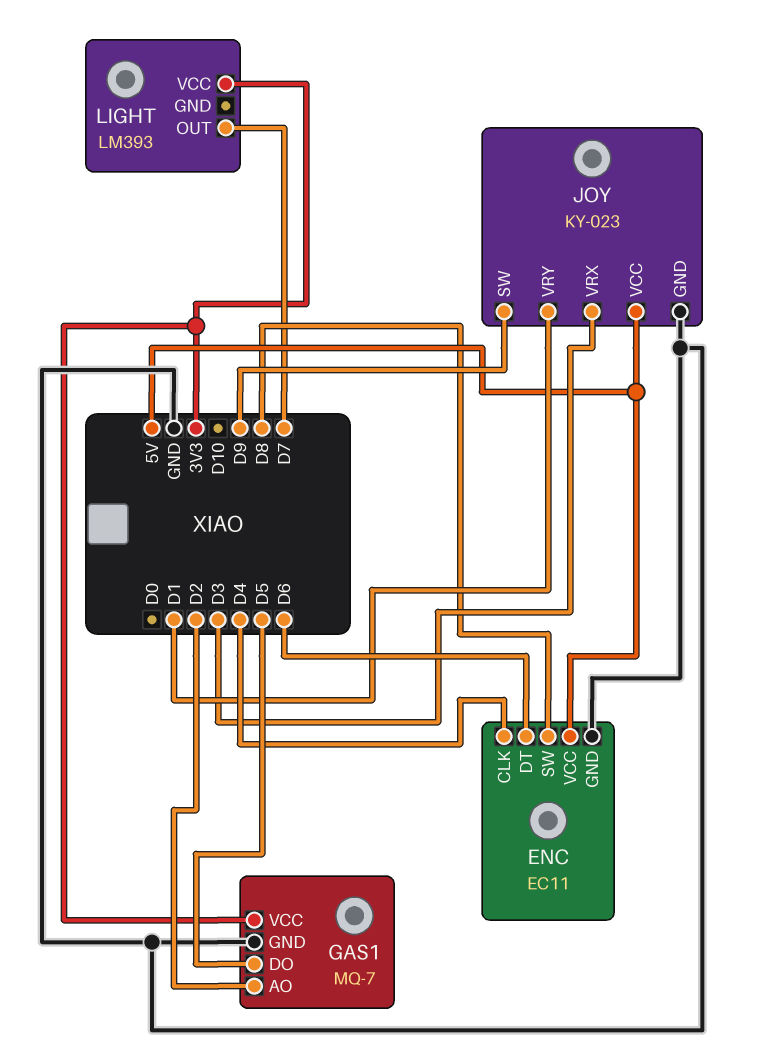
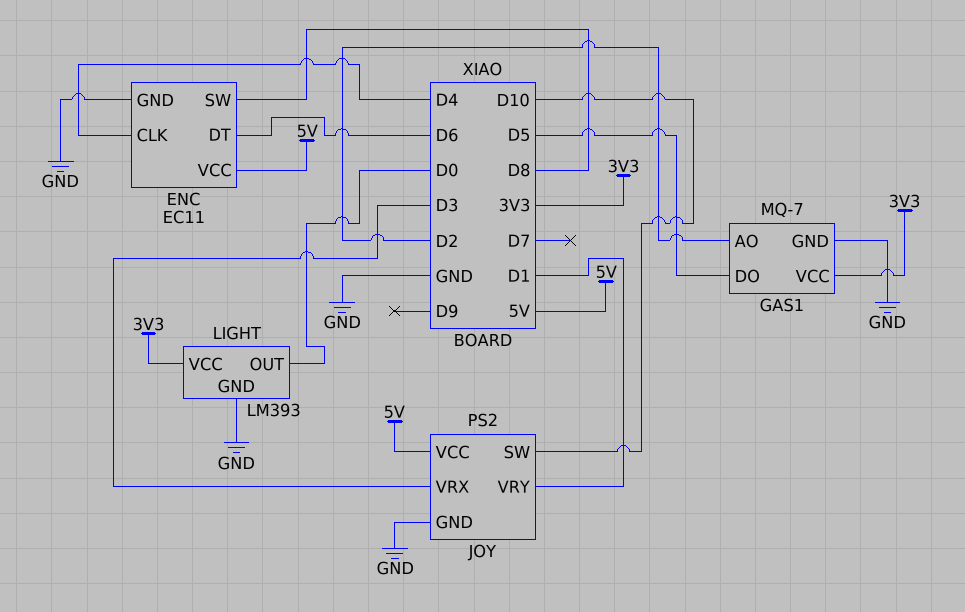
JOY: KY-023 -> PS2
JOY pin SW: D9 -> D10
LIGHT pin GND: none -> GND
LIGHT pin OUT: D7 -> D0

